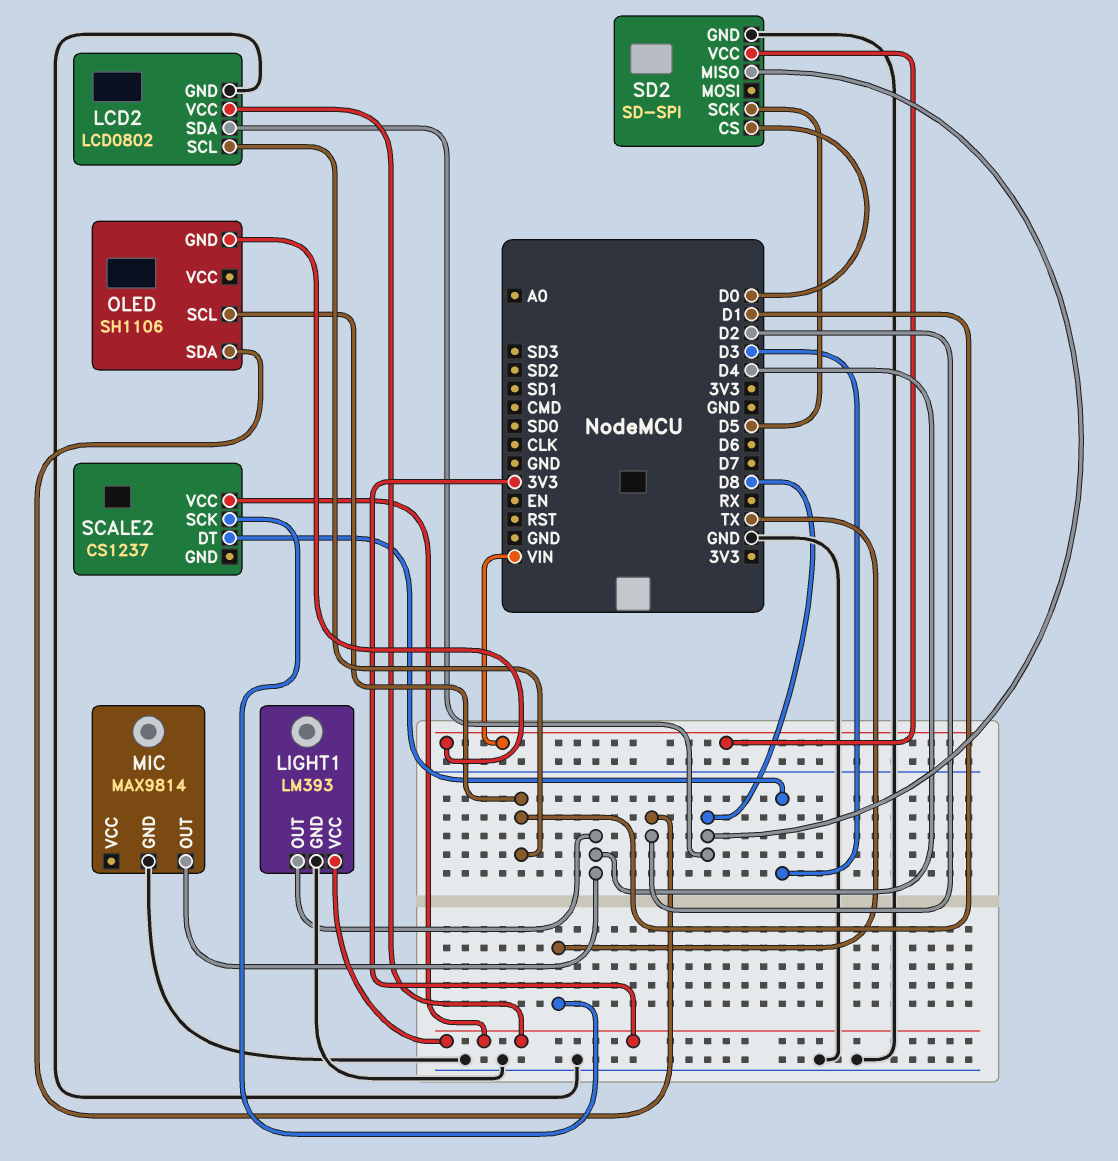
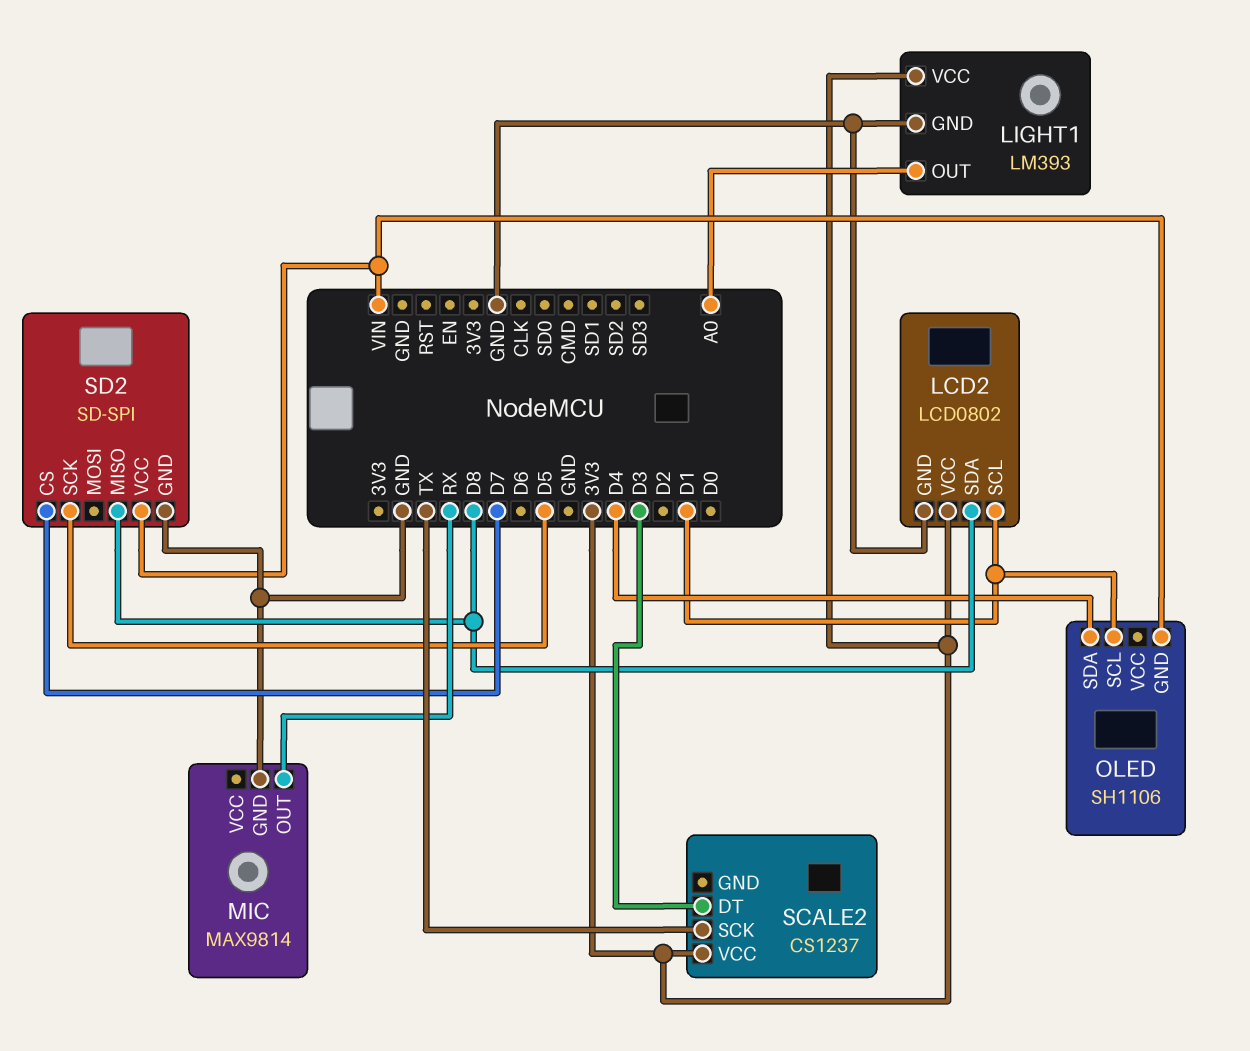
LIGHT1 pin OUT: D4 -> A0
MIC pin OUT: D4 -> RX
OLED pin SDA: D2 -> D4
SD2 pin CS: D0 -> D7

